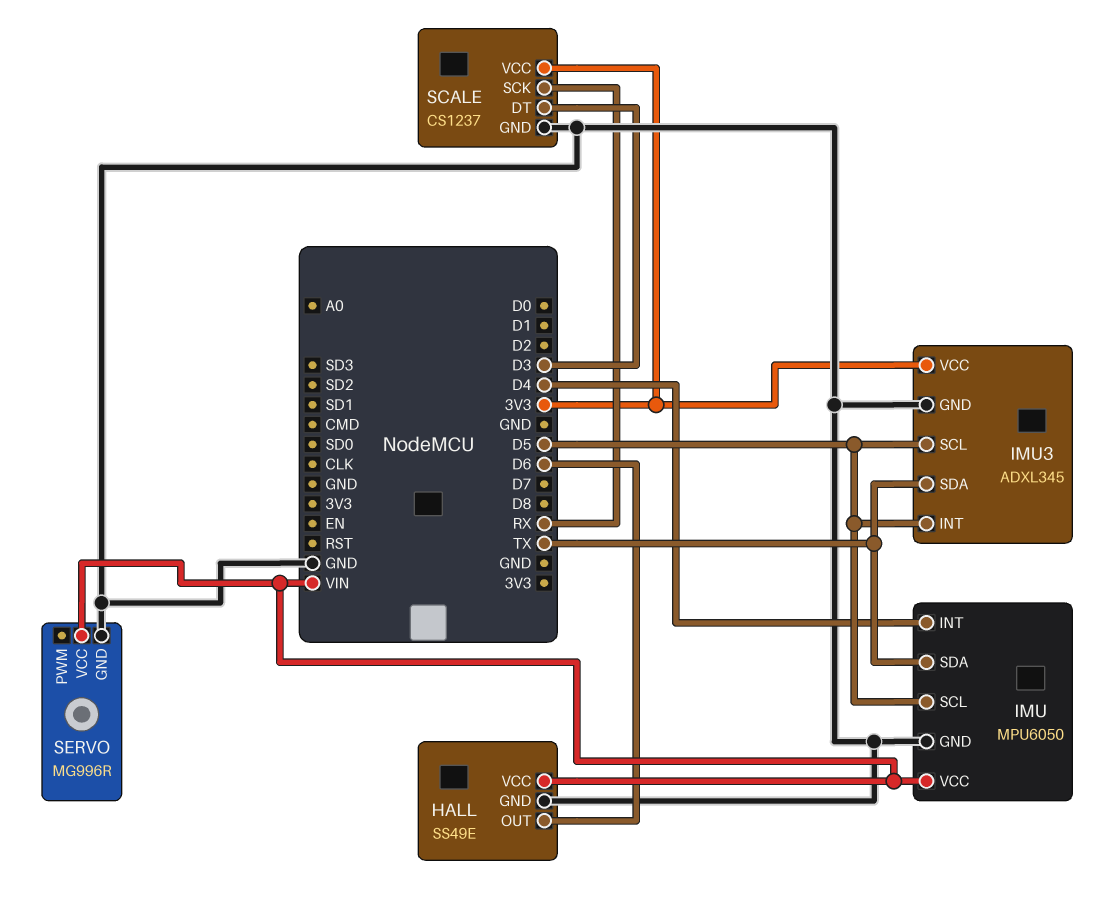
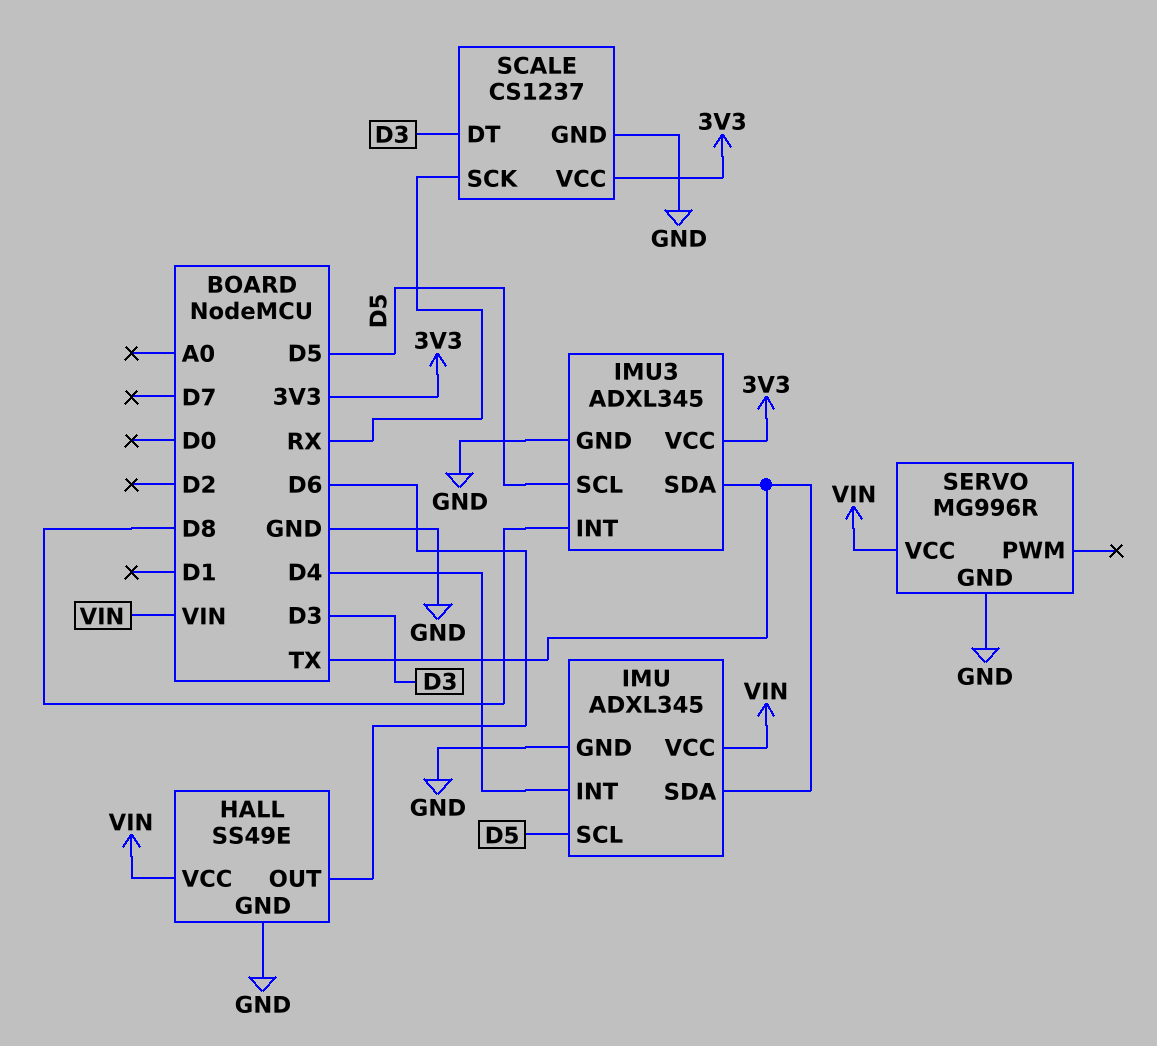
IMU: MPU6050 -> ADXL345
IMU3 pin INT: D5 -> D8

